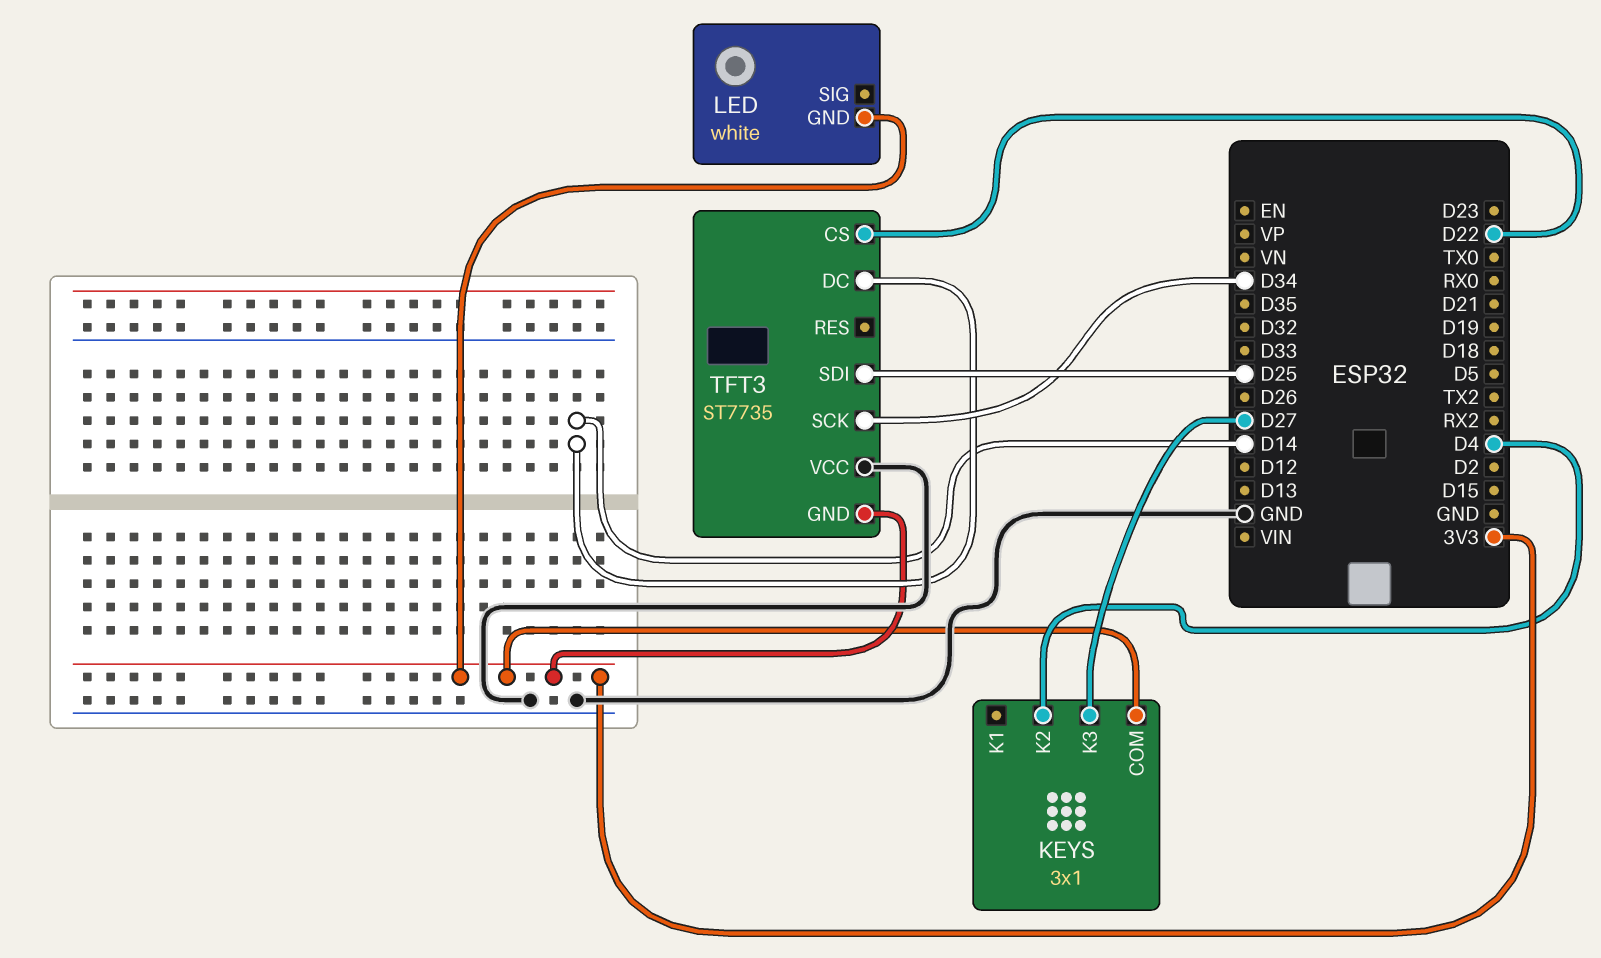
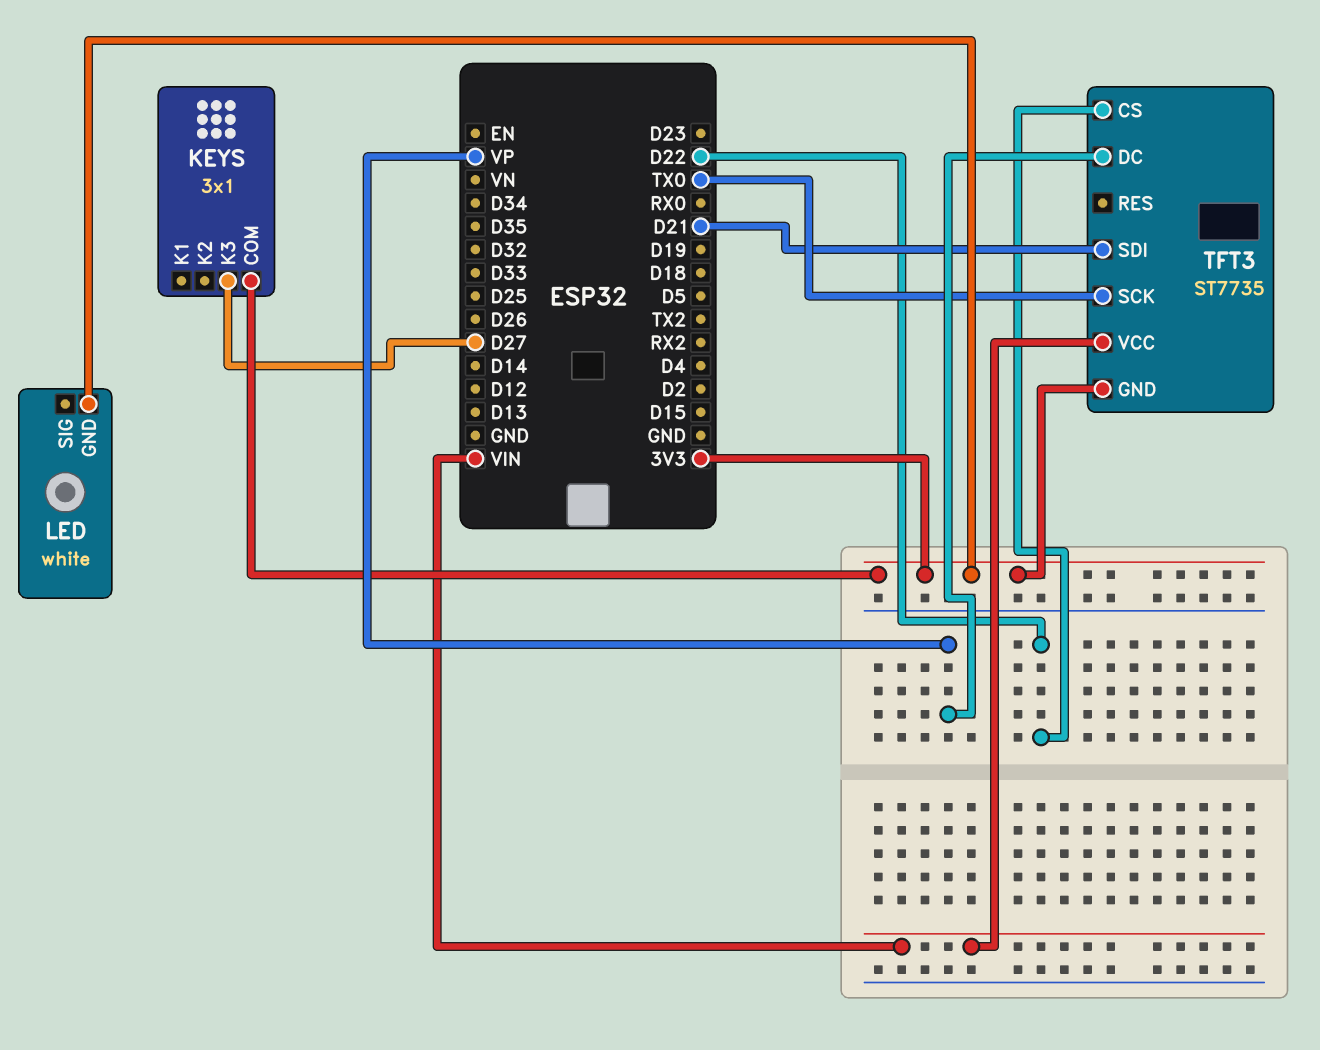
KEYS pin K2: D4 -> none
TFT3 pin DC: D14 -> VP
TFT3 pin SCK: D34 -> TX0
TFT3 pin SDI: D25 -> D21
TFT3 pin VCC: GND -> VIN

